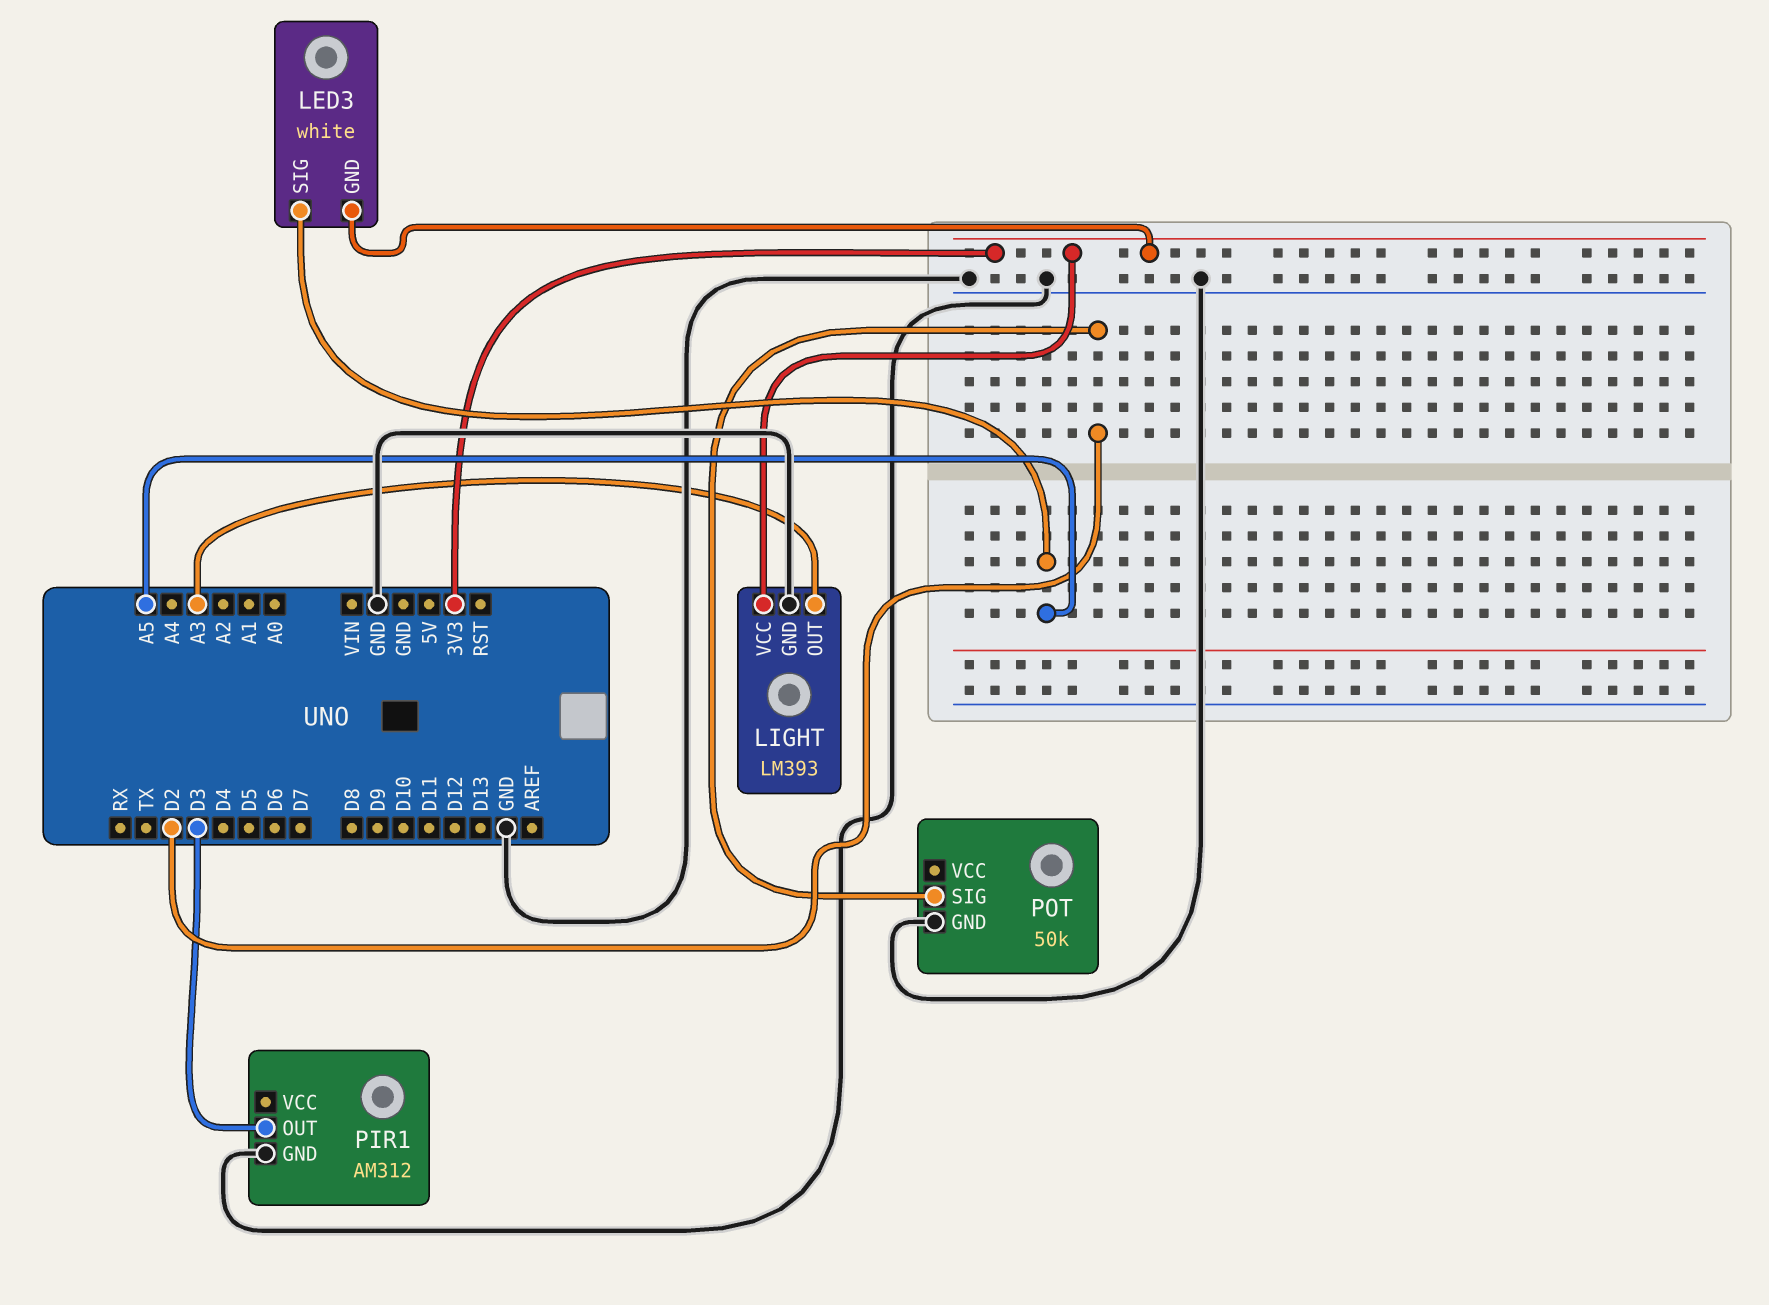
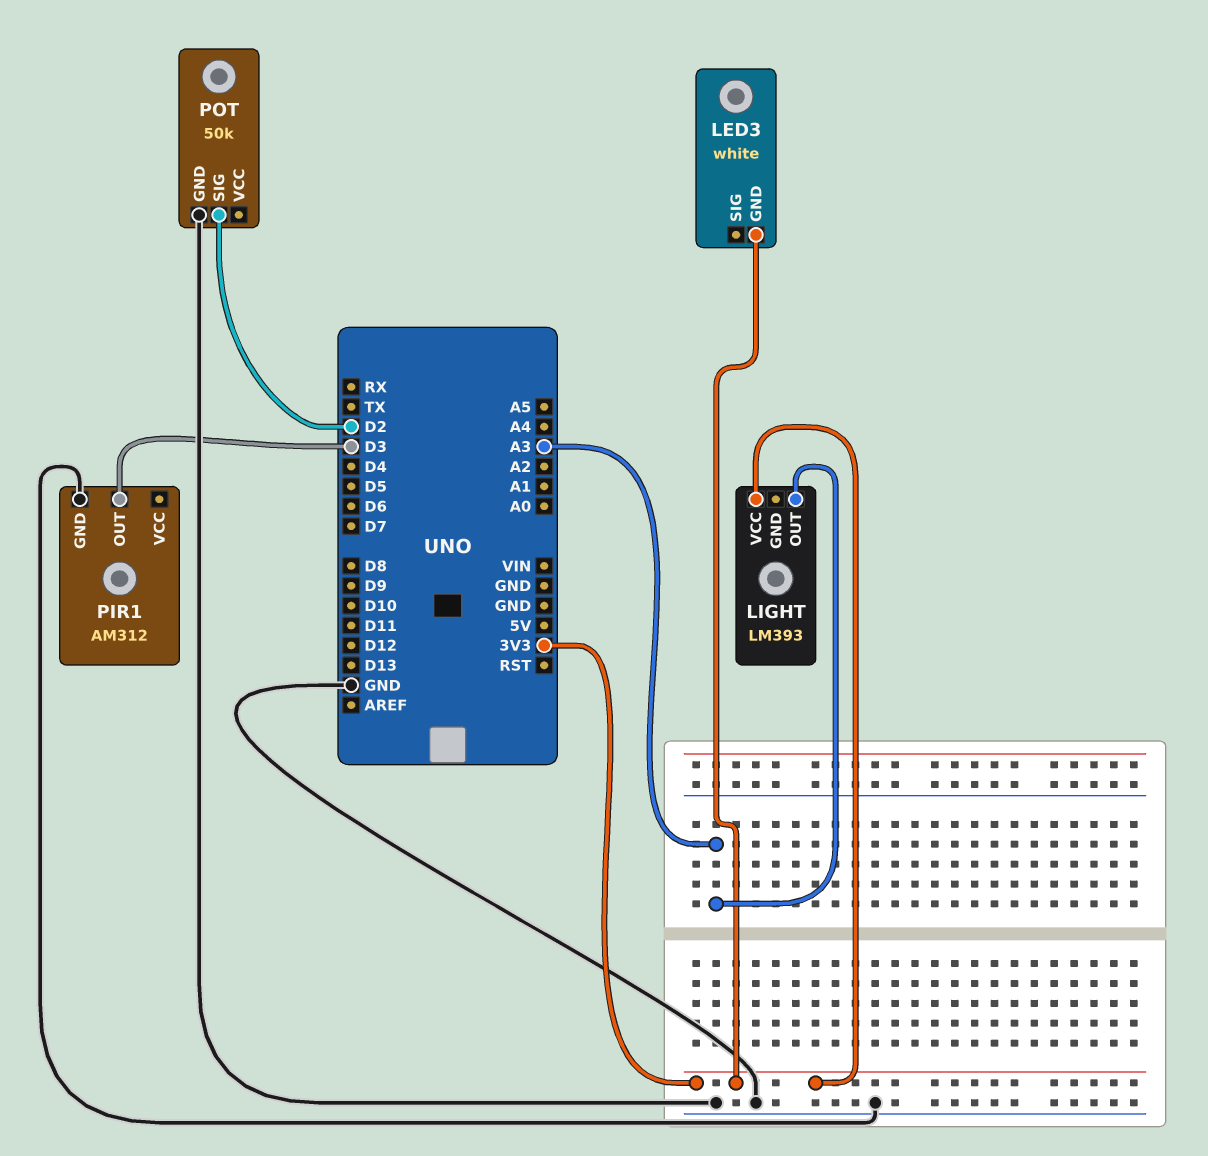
LED3 pin SIG: A5 -> none
LIGHT pin GND: GND -> none

